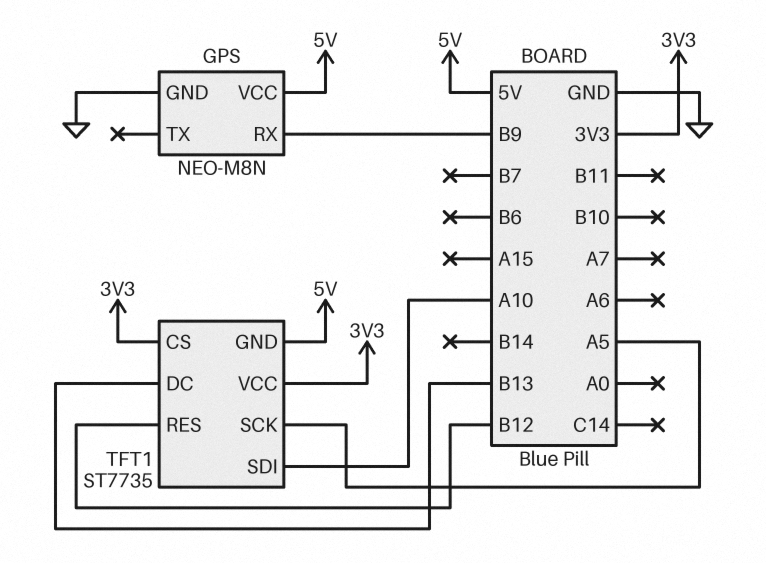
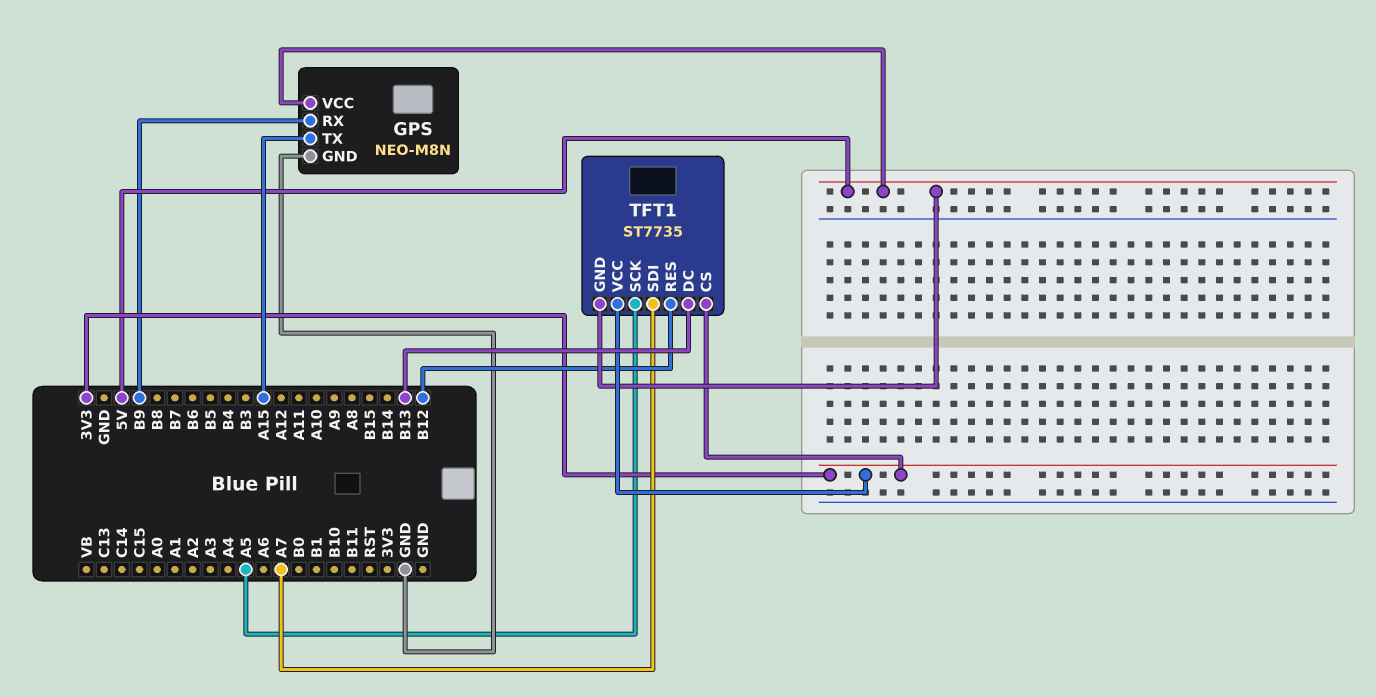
GPS pin TX: none -> A15
TFT1 pin SDI: A10 -> A7

